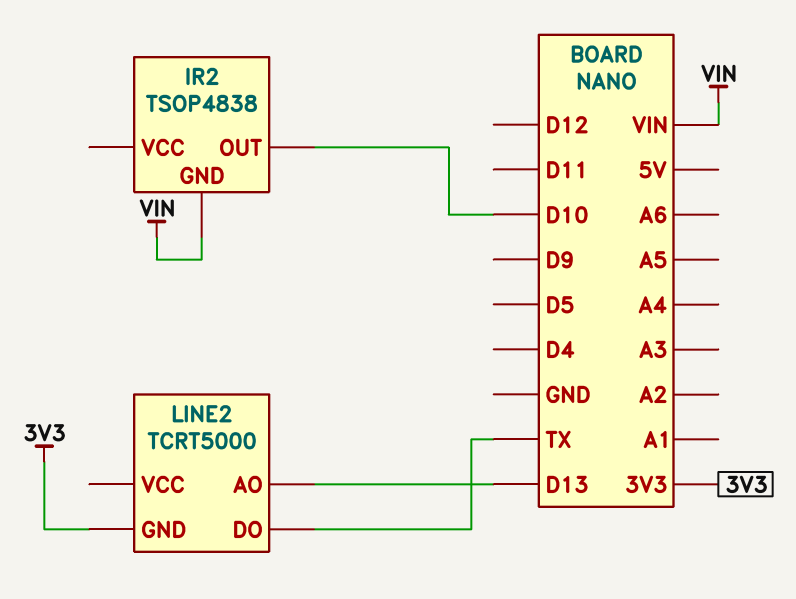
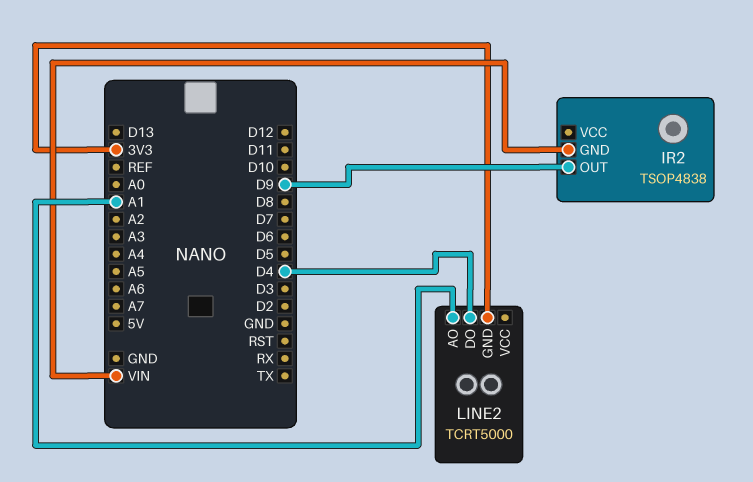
IR2 pin OUT: D10 -> D9
LINE2 pin AO: D13 -> A1
LINE2 pin DO: TX -> D4

